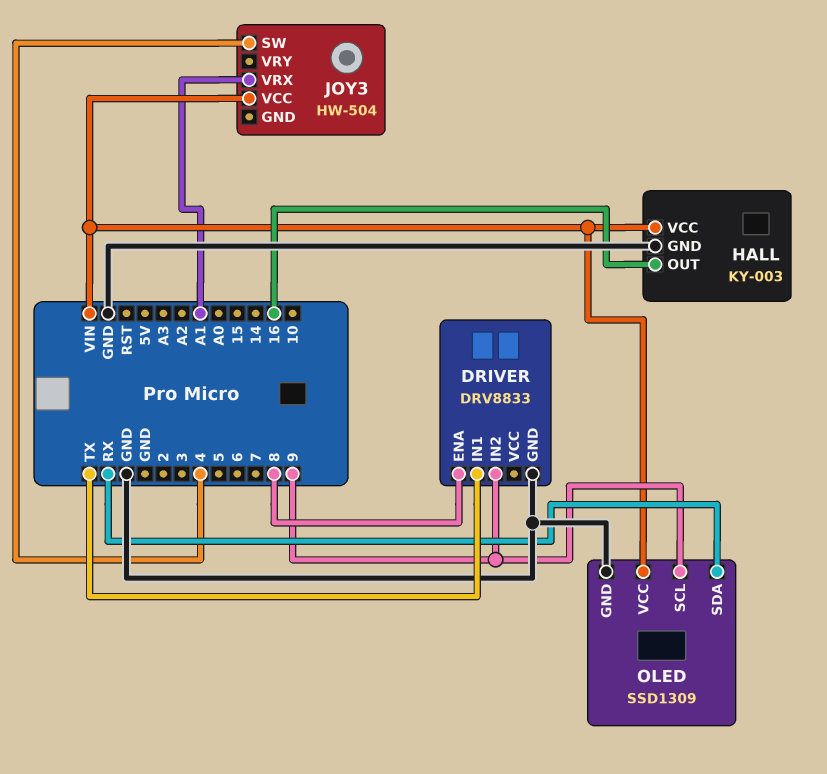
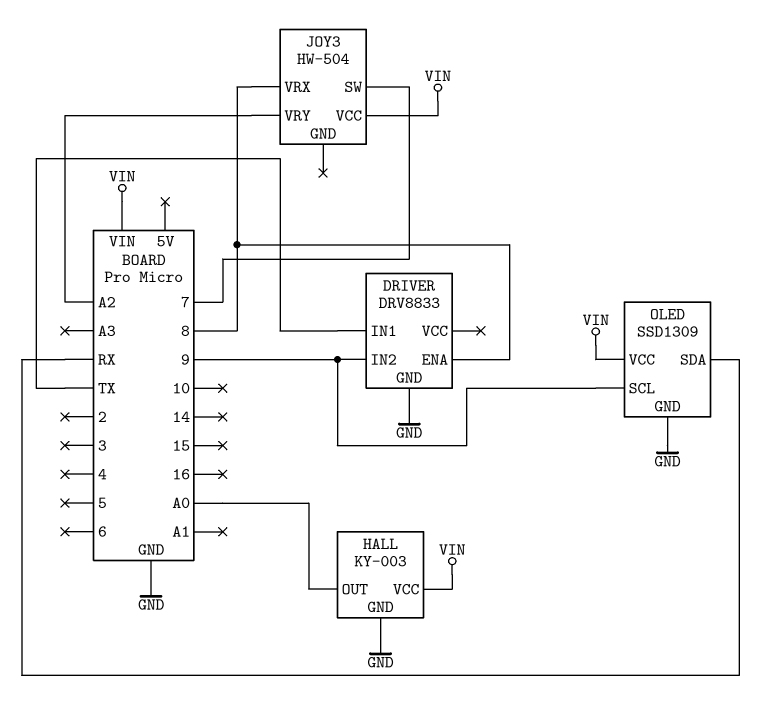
HALL pin OUT: 16 -> A0
JOY3 pin SW: 4 -> 7
JOY3 pin VRX: A1 -> 8
JOY3 pin VRY: none -> A2

